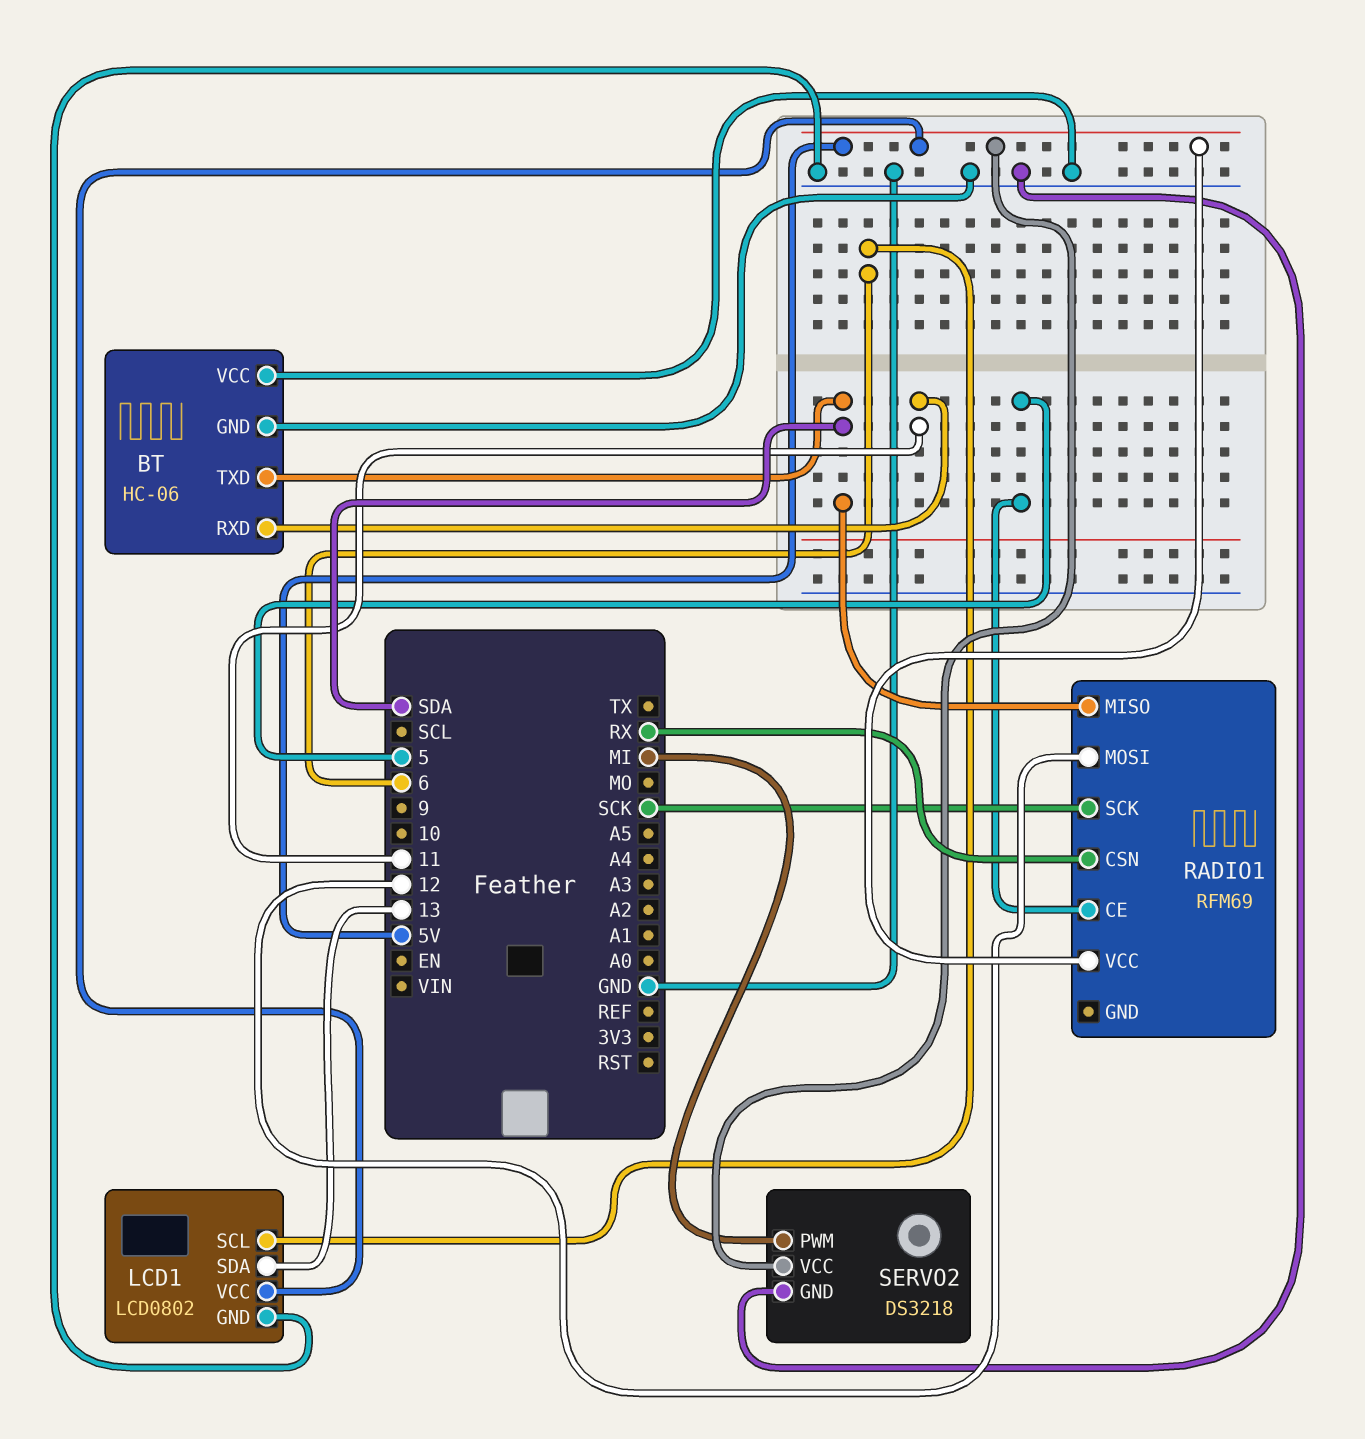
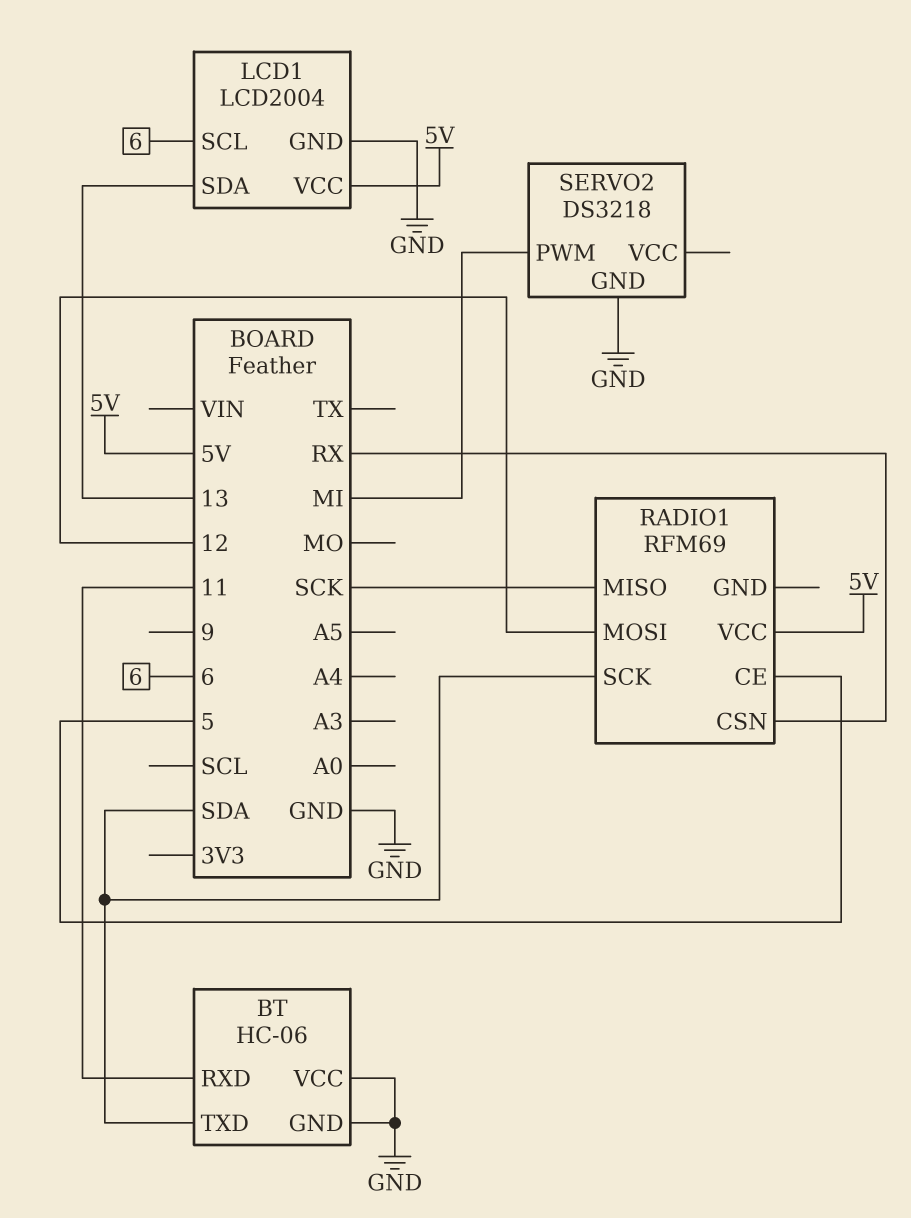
LCD1: LCD0802 -> LCD2004
RADIO1 pin MISO: SDA -> SCK
RADIO1 pin SCK: SCK -> SDA
SERVO2 pin VCC: 5V -> none

